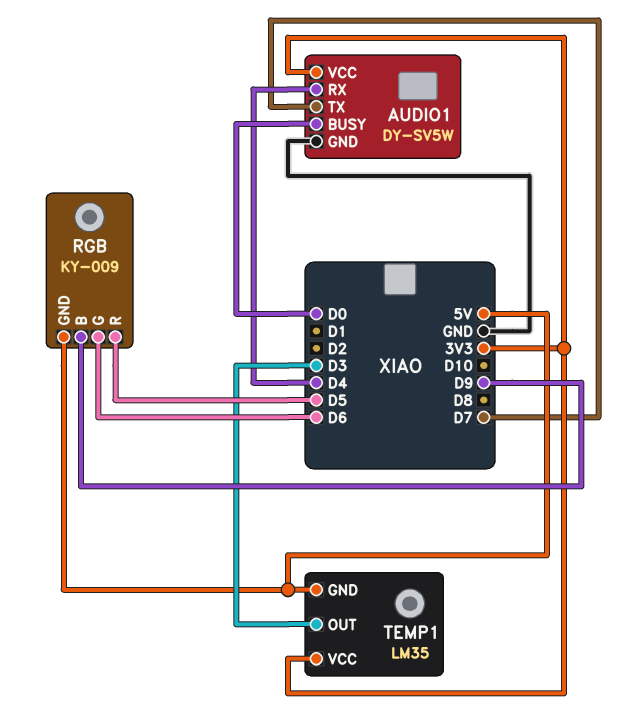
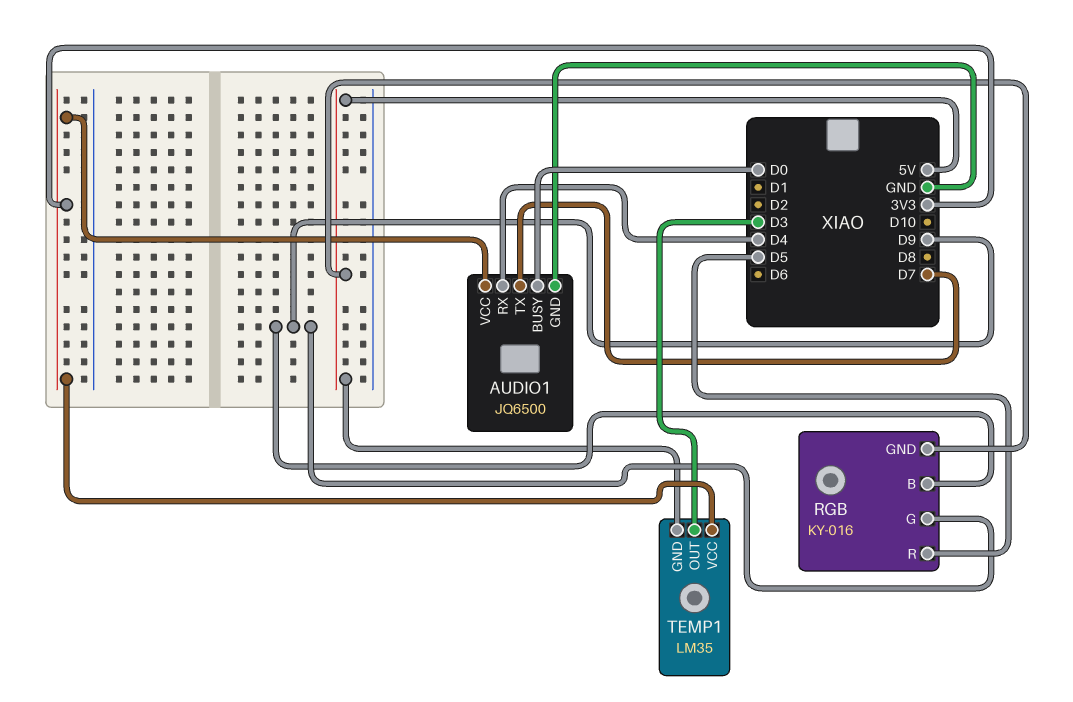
AUDIO1: DY-SV5W -> JQ6500
RGB: KY-009 -> KY-016
RGB pin G: D6 -> D9

